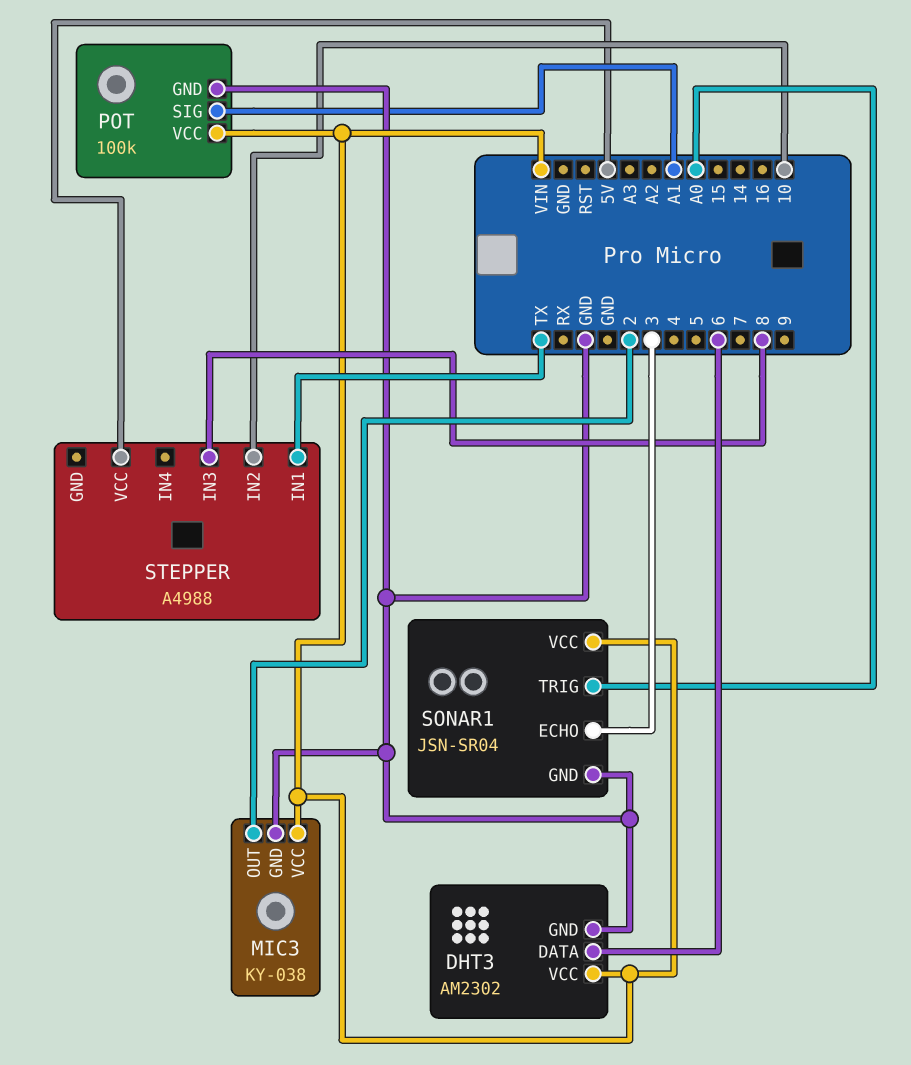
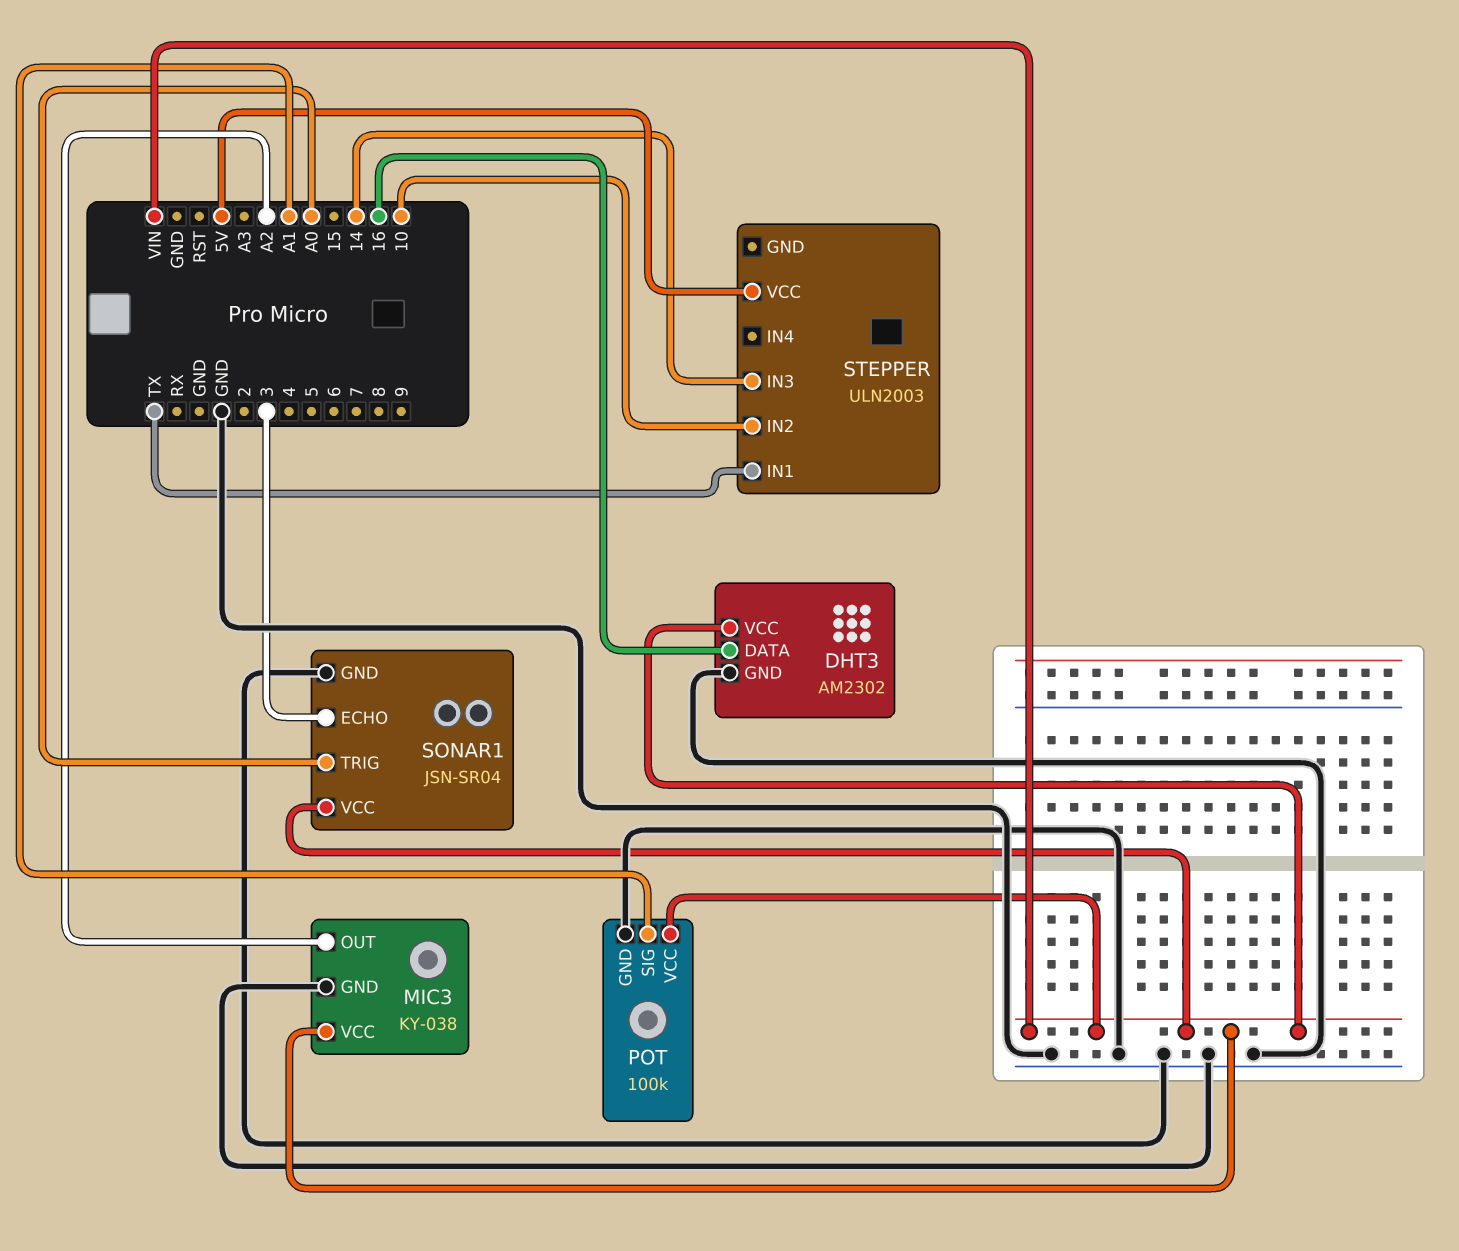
DHT3 pin DATA: 6 -> 16
MIC3 pin OUT: 2 -> A2
STEPPER: A4988 -> ULN2003
STEPPER pin IN3: 8 -> 14

